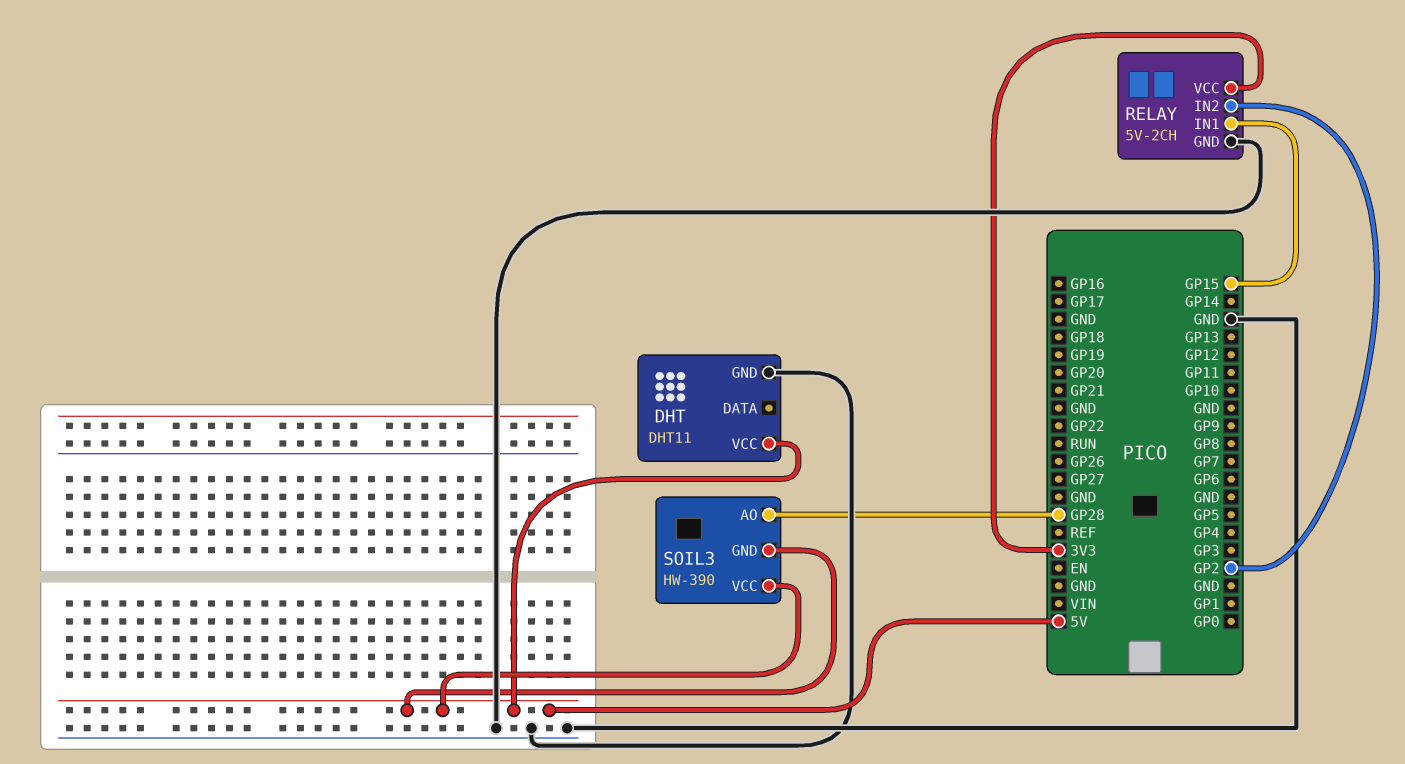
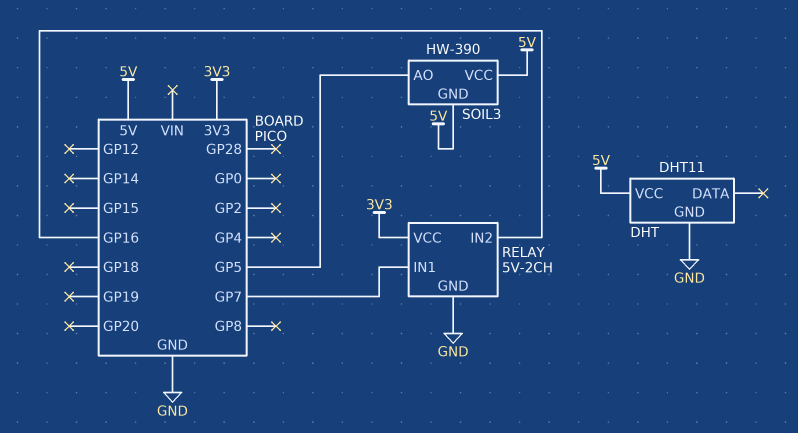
RELAY pin IN1: GP15 -> GP7
RELAY pin IN2: GP2 -> GP16
SOIL3 pin AO: GP28 -> GP5

